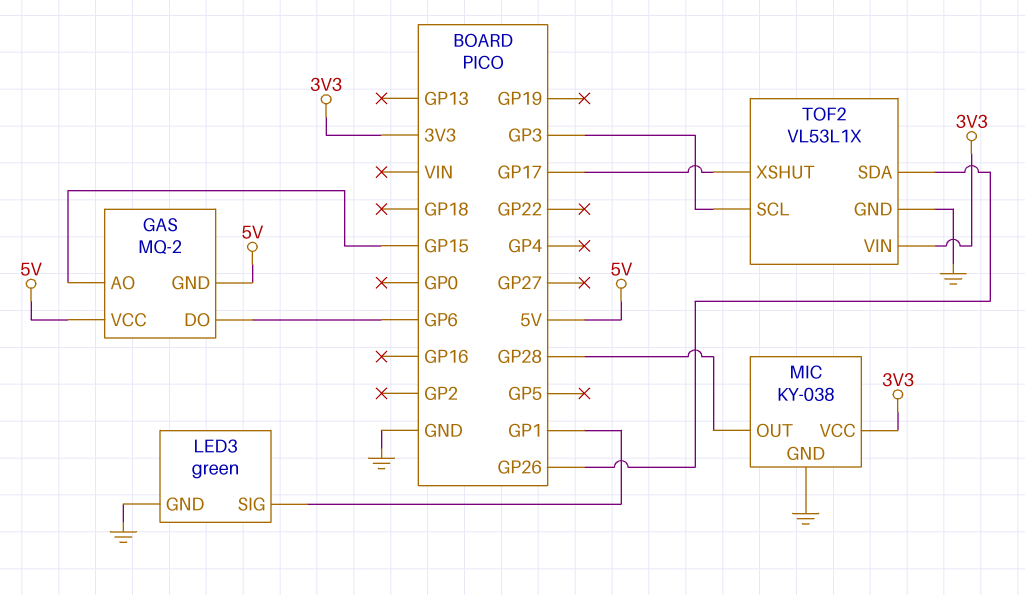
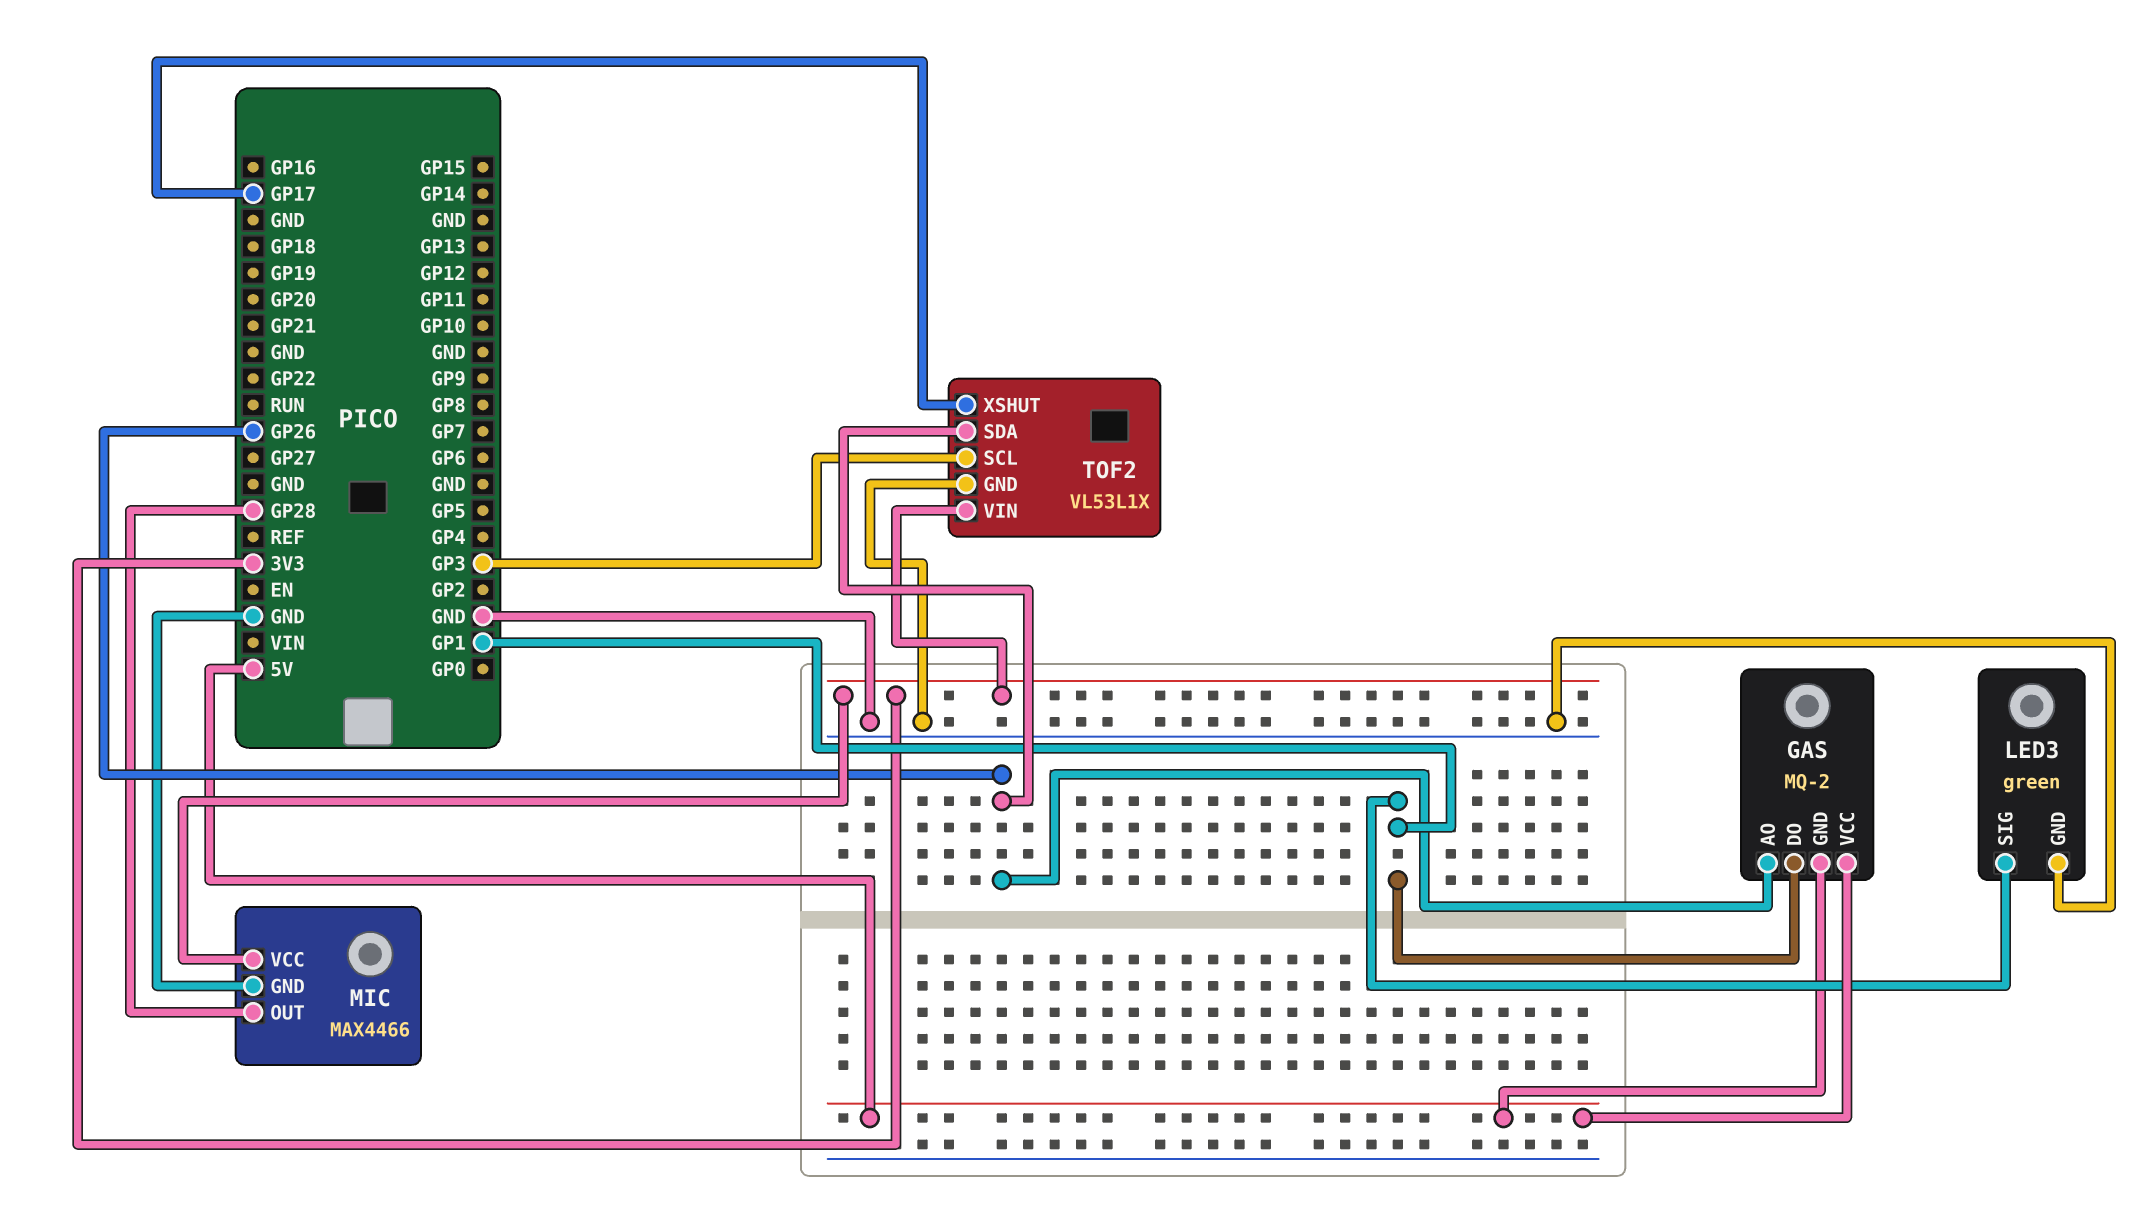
GAS pin AO: GP15 -> GP26
GAS pin DO: GP6 -> GP1
MIC: KY-038 -> MAX4466

